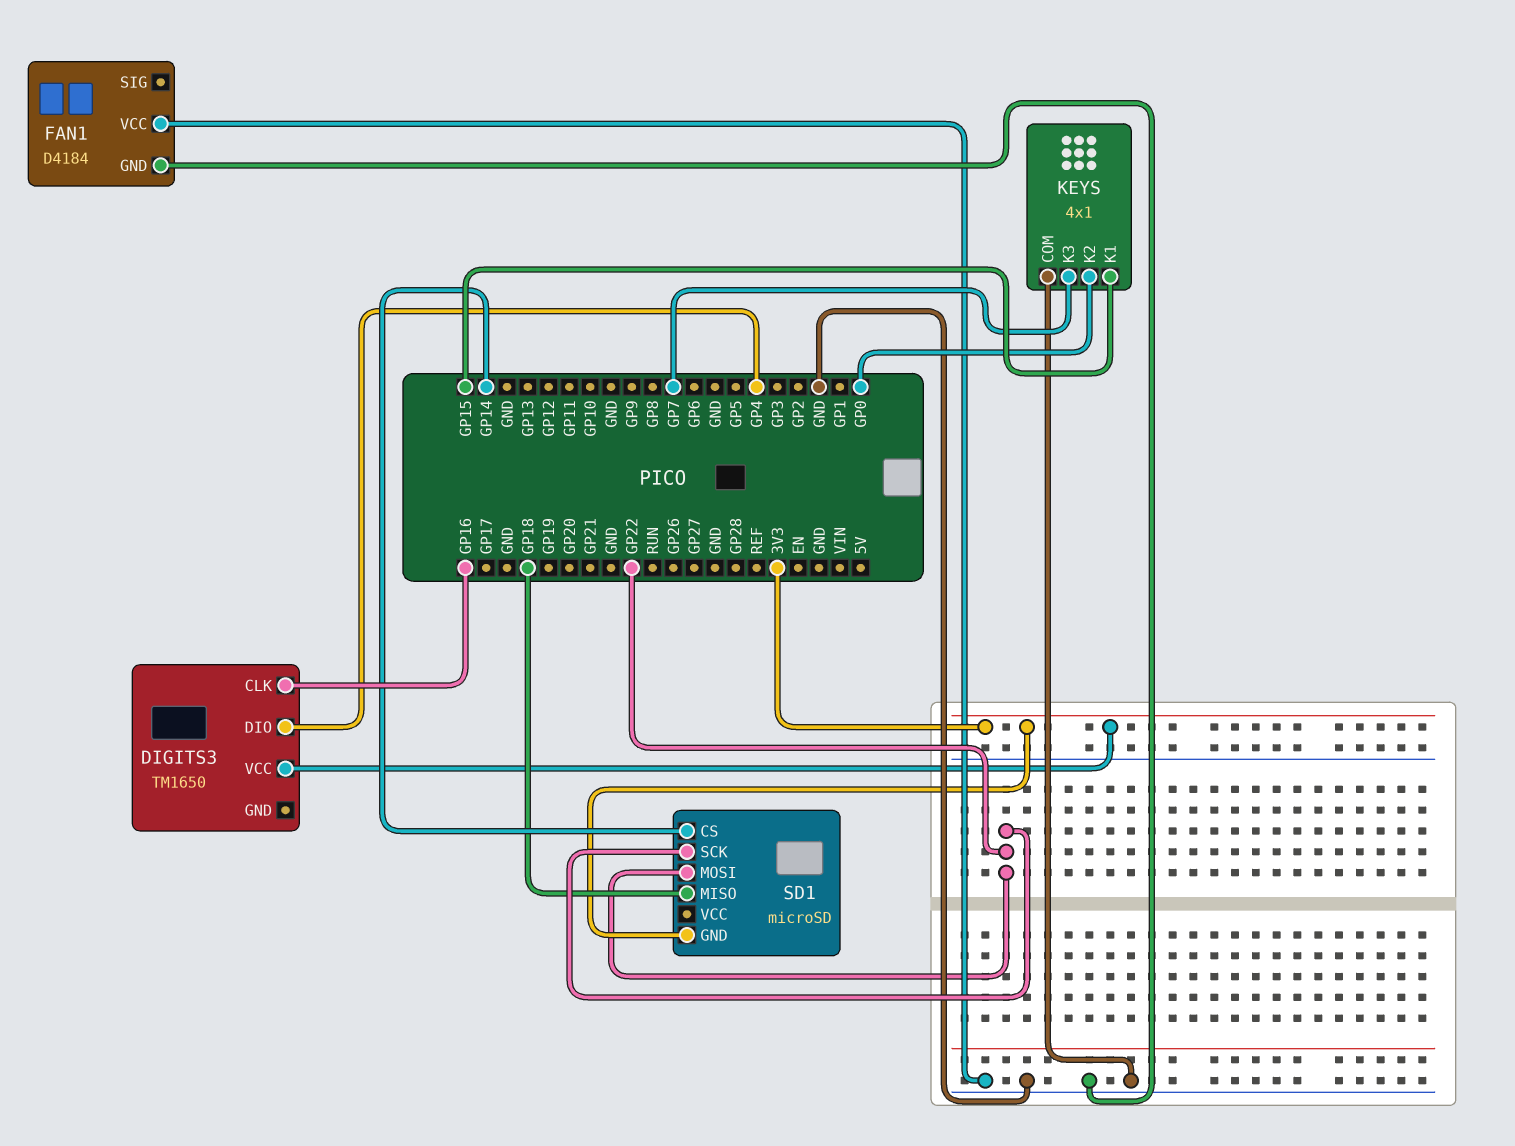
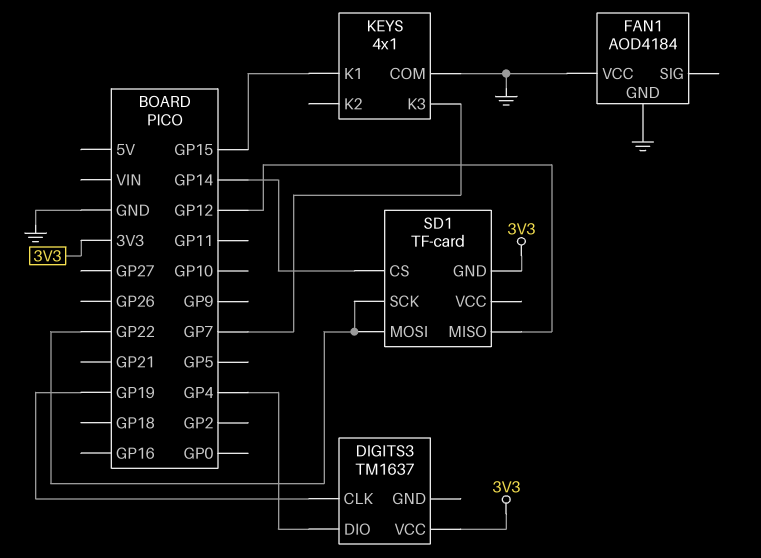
DIGITS3: TM1650 -> TM1637
DIGITS3 pin CLK: GP16 -> GP19
FAN1: D4184 -> AOD4184
KEYS pin K2: GP0 -> none
SD1: microSD -> TF-card
SD1 pin MISO: GP18 -> GP12

